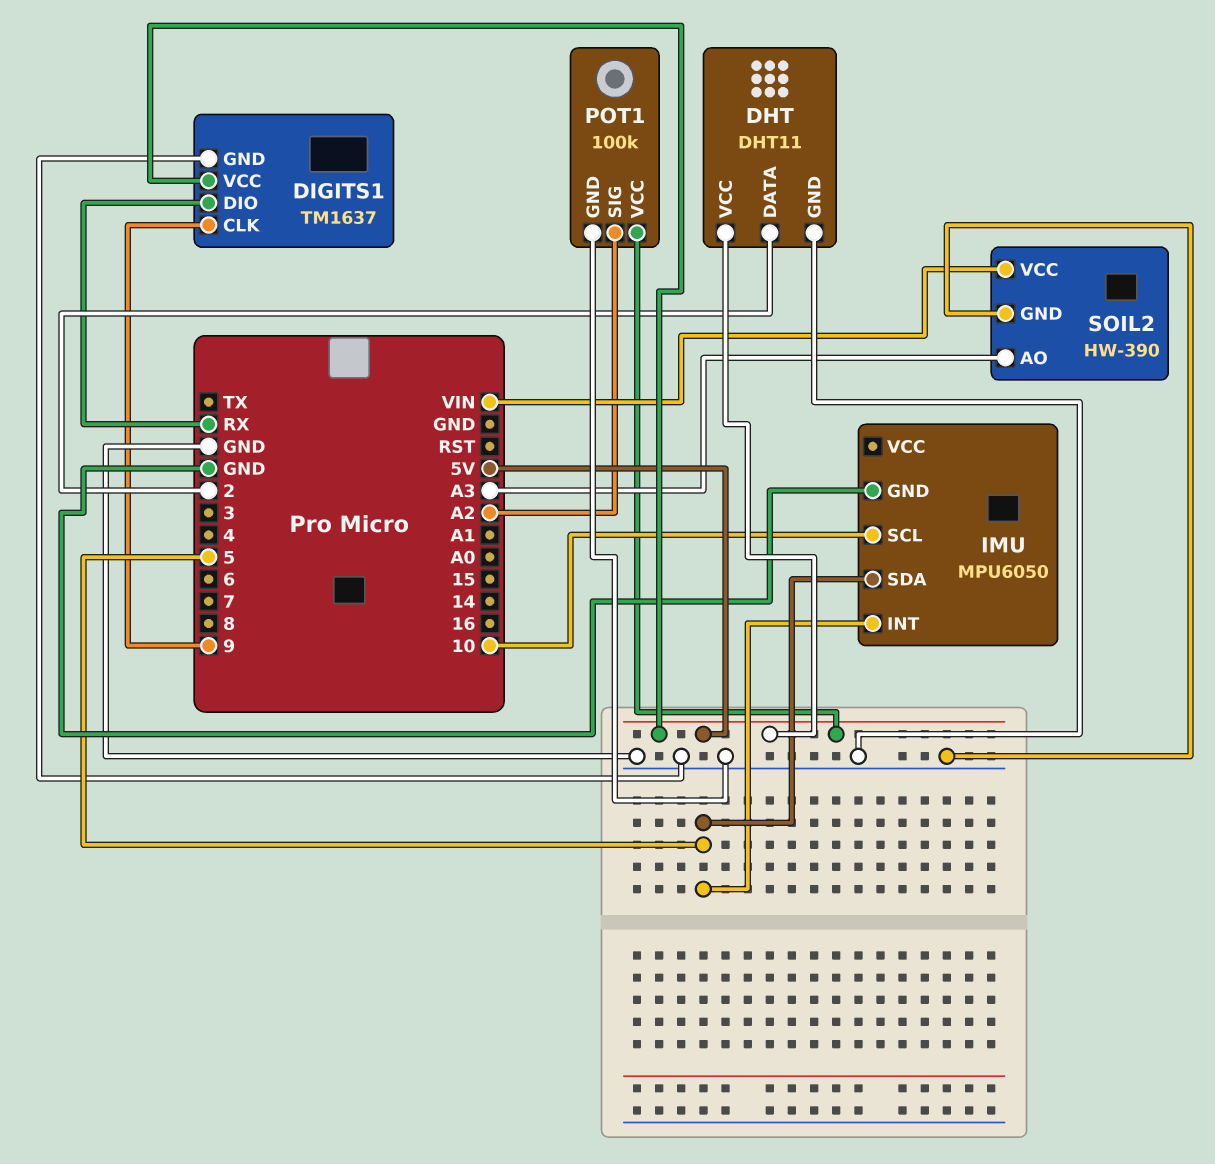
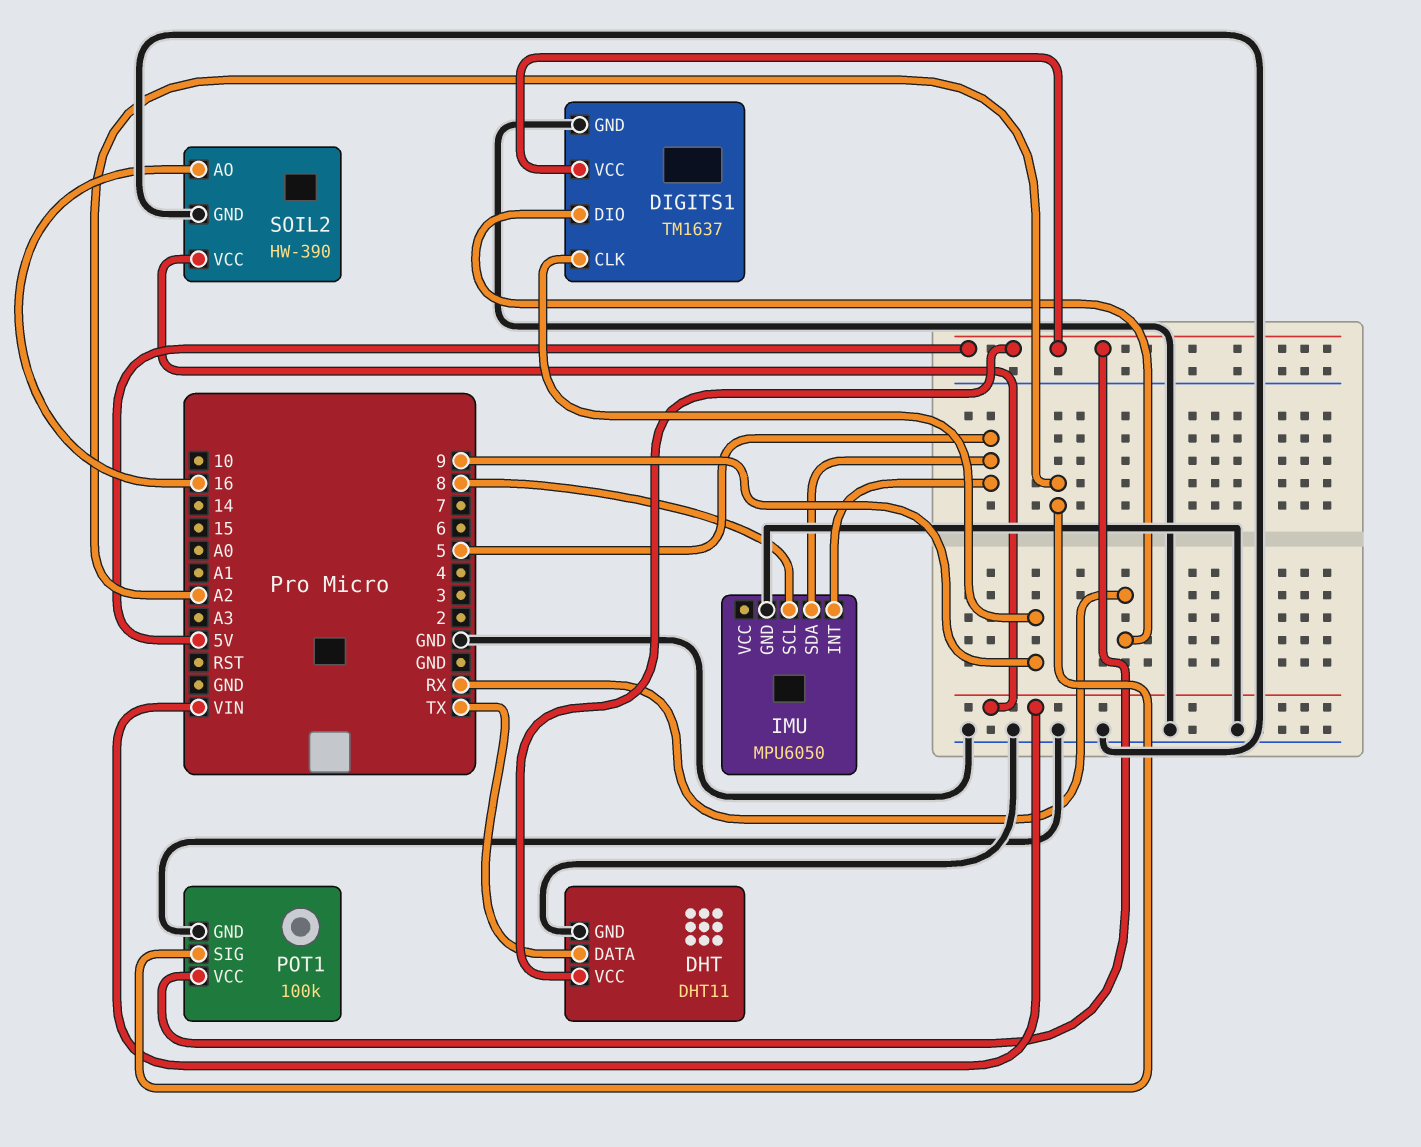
DHT pin DATA: 2 -> TX
IMU pin SCL: 10 -> 8
SOIL2 pin AO: A3 -> 16

